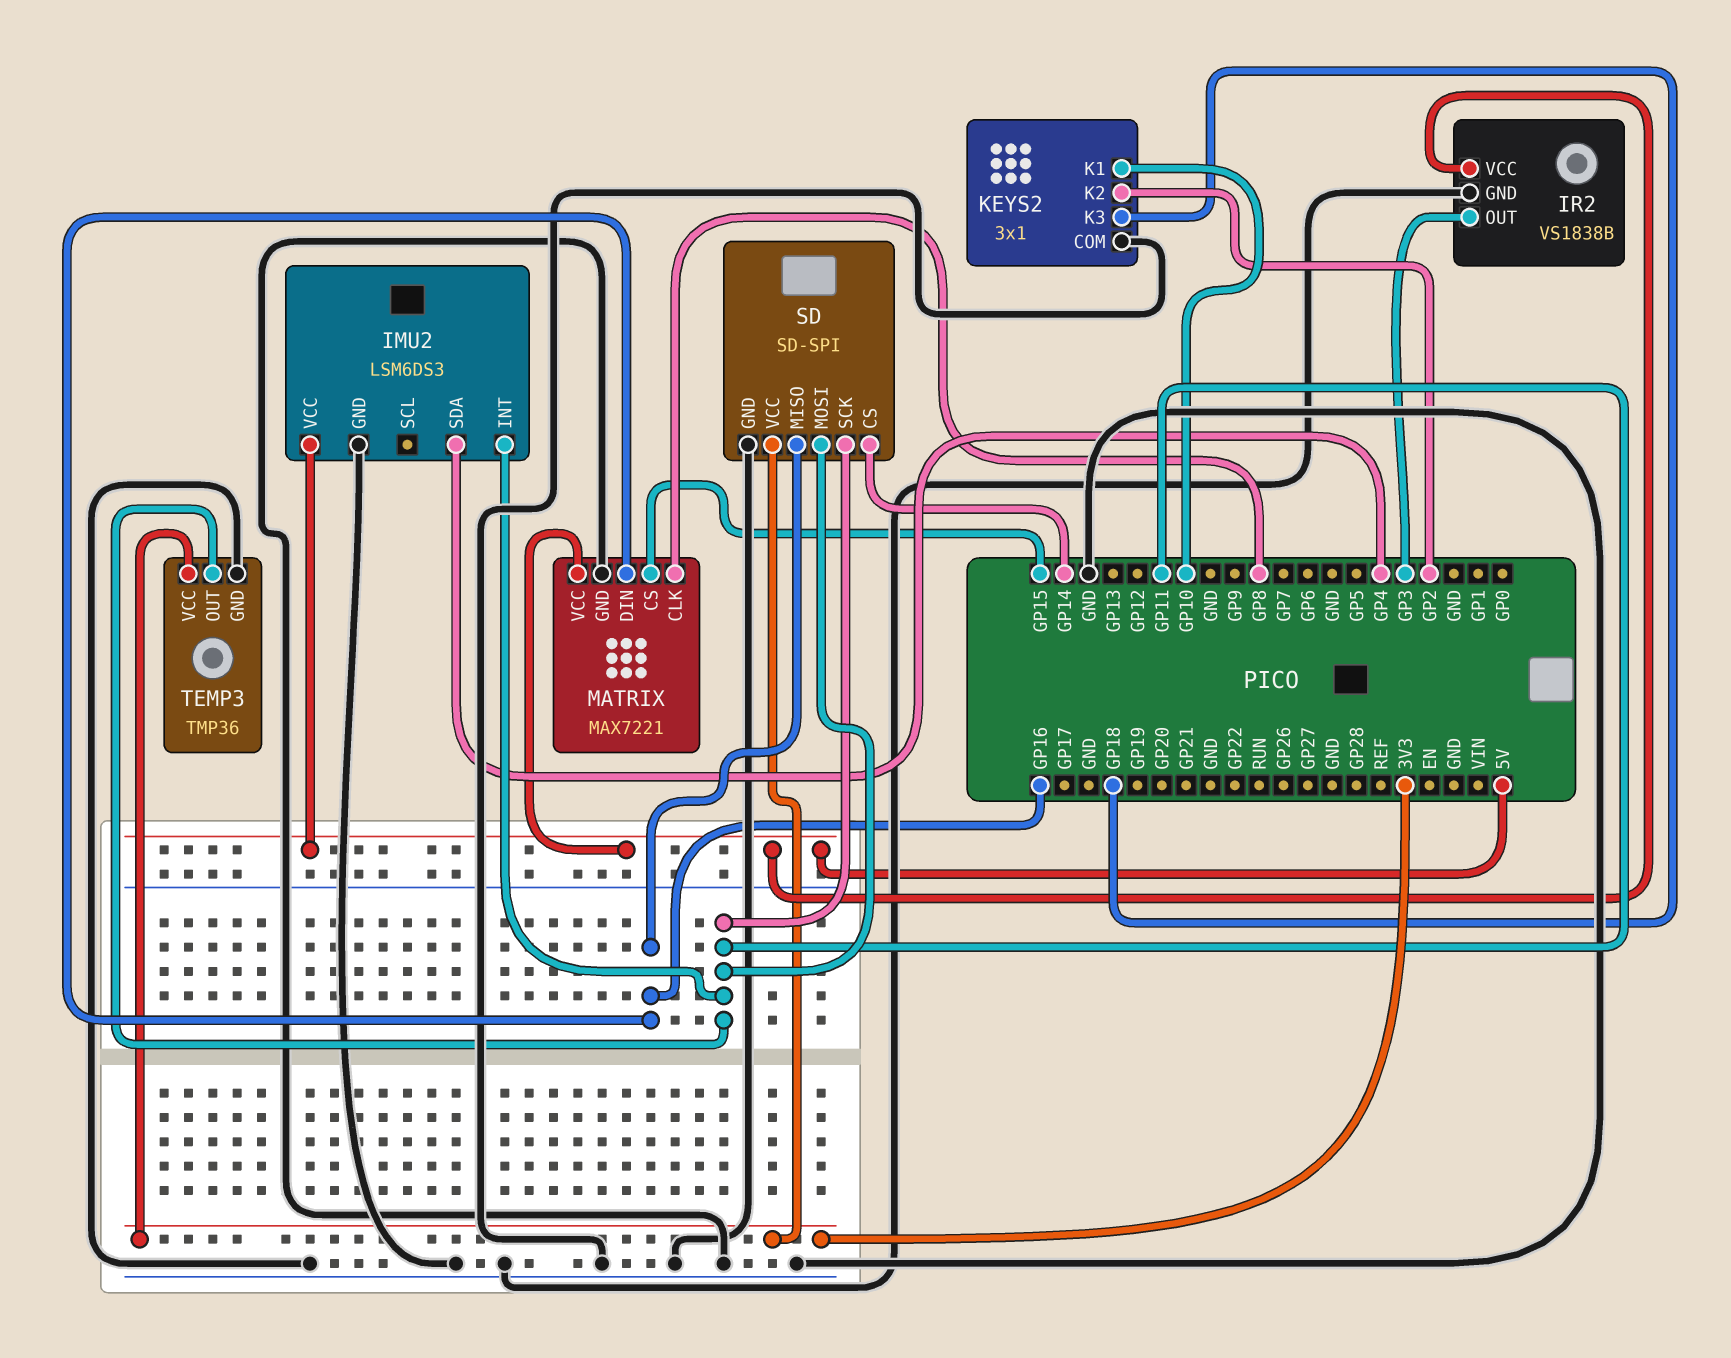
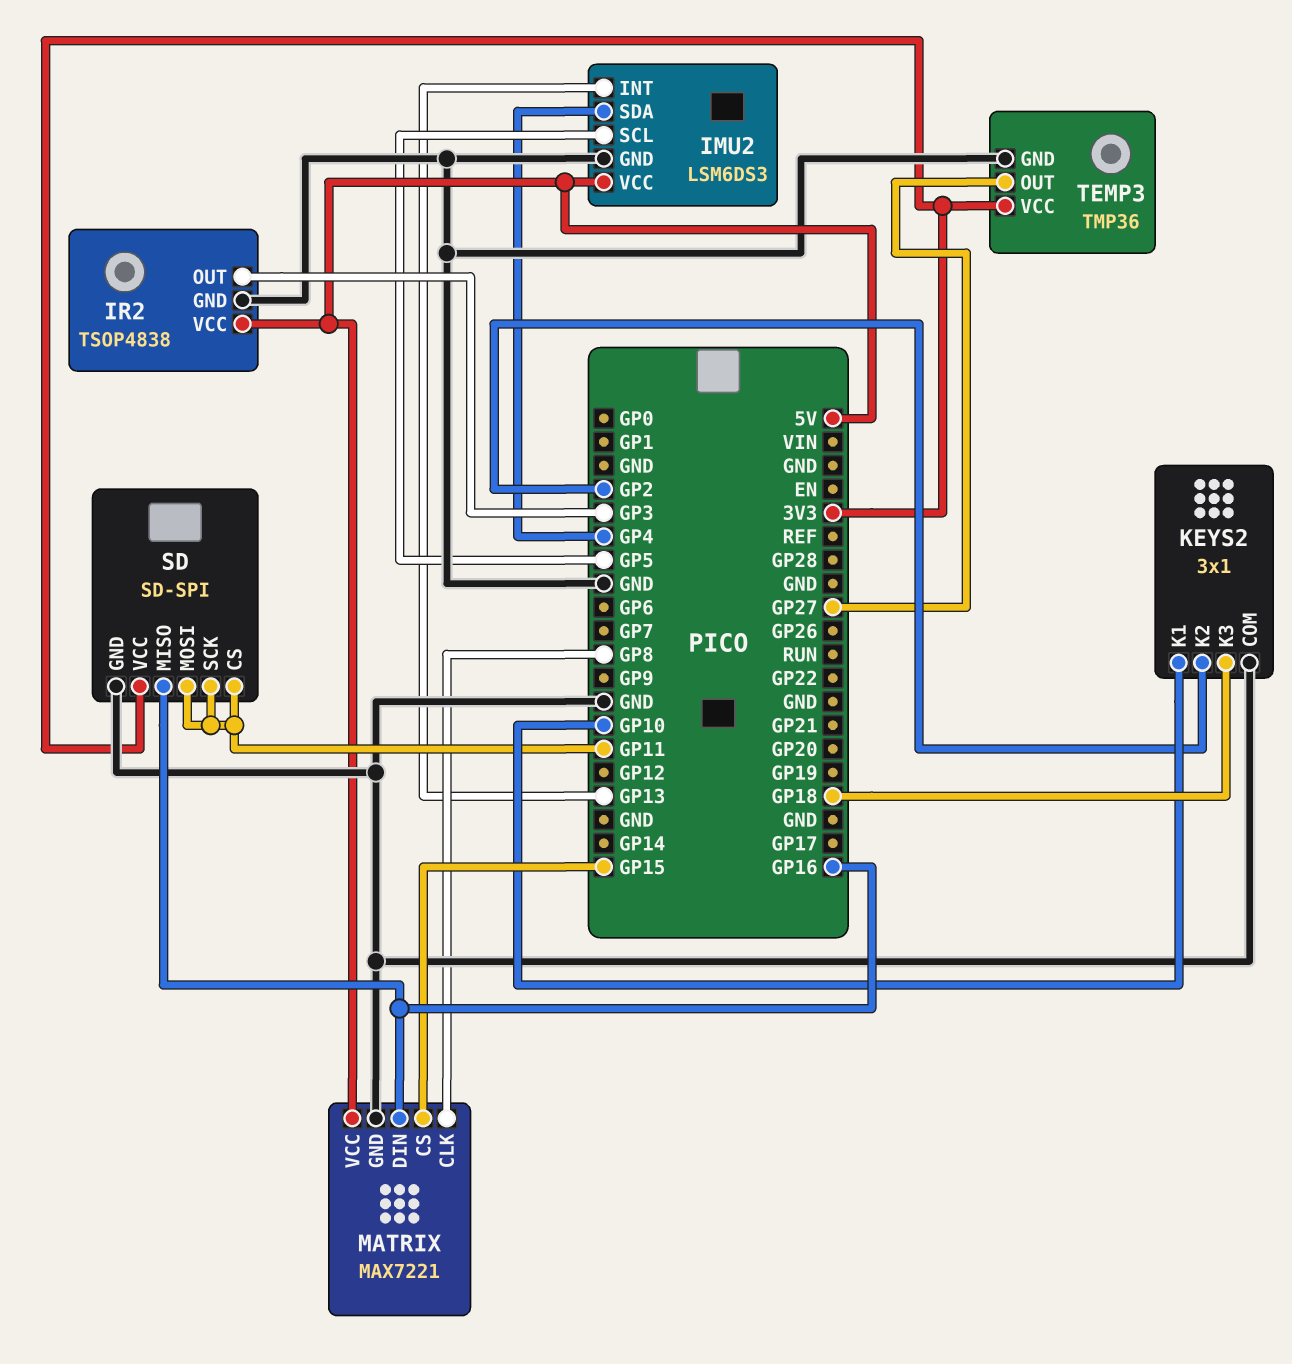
IMU2 pin INT: GP11 -> GP13
IMU2 pin SCL: none -> GP5
IR2: VS1838B -> TSOP4838
SD pin CS: GP14 -> GP11
TEMP3 pin OUT: GP11 -> GP27

